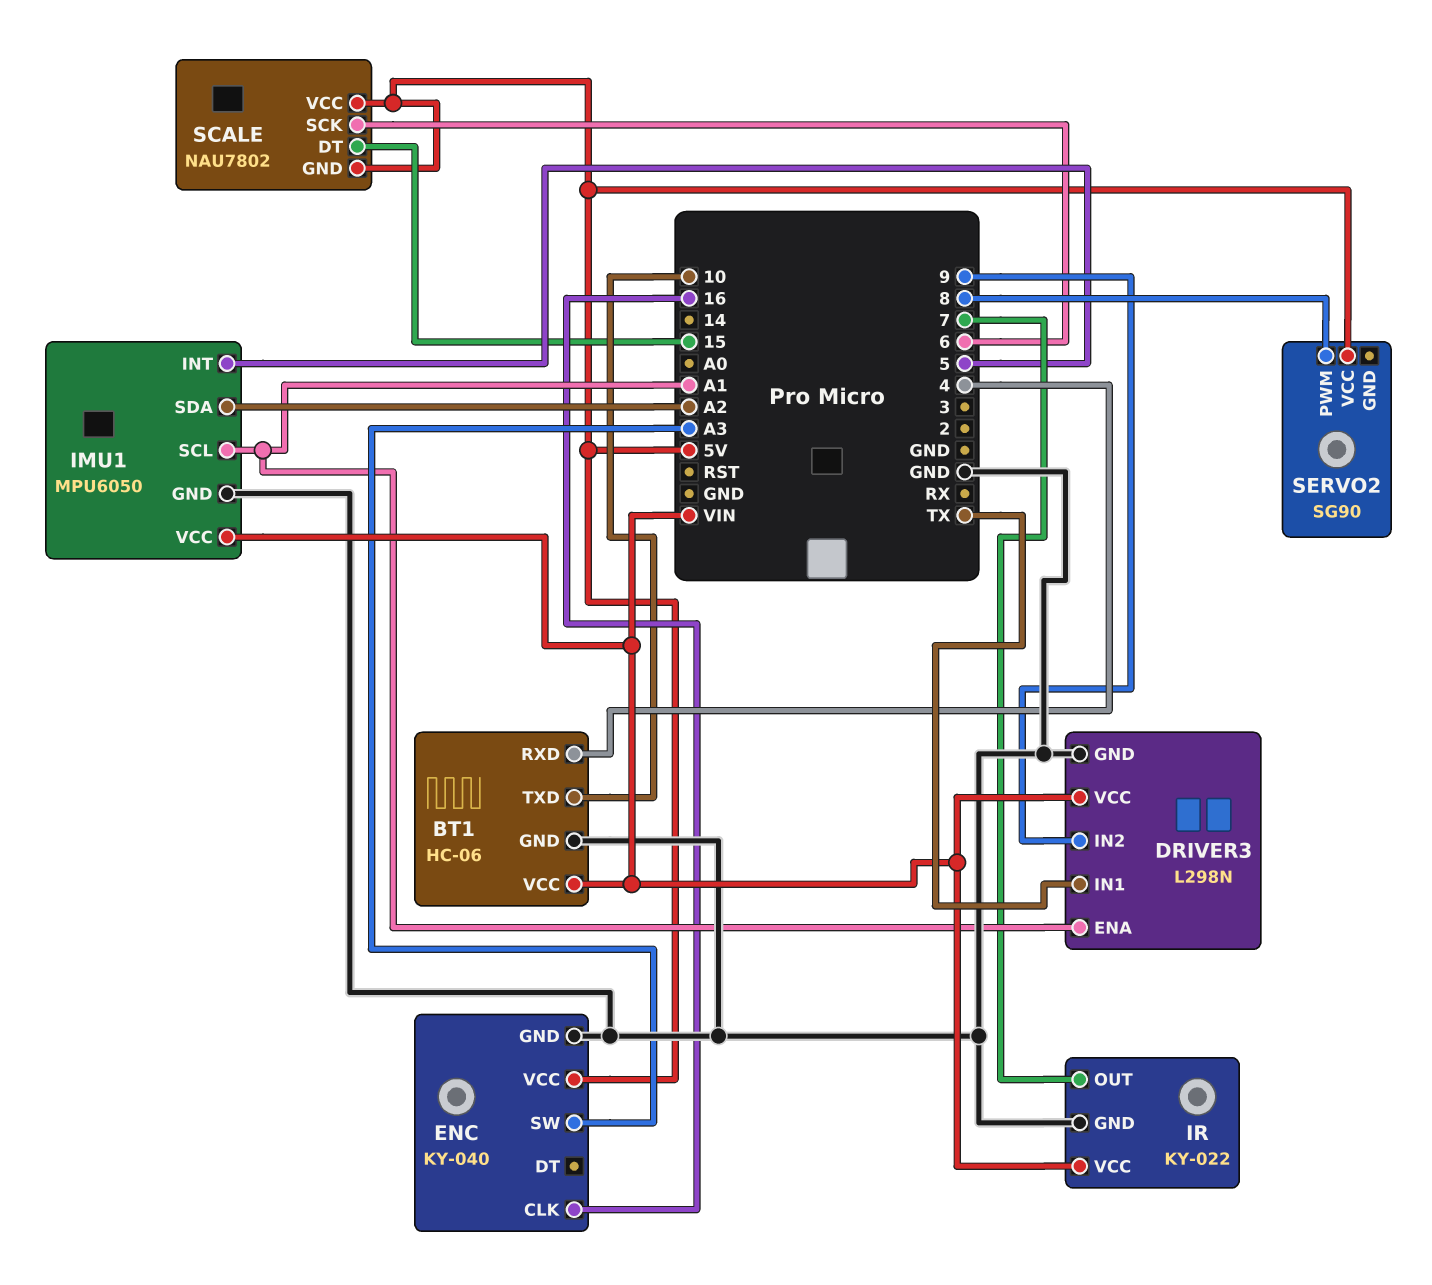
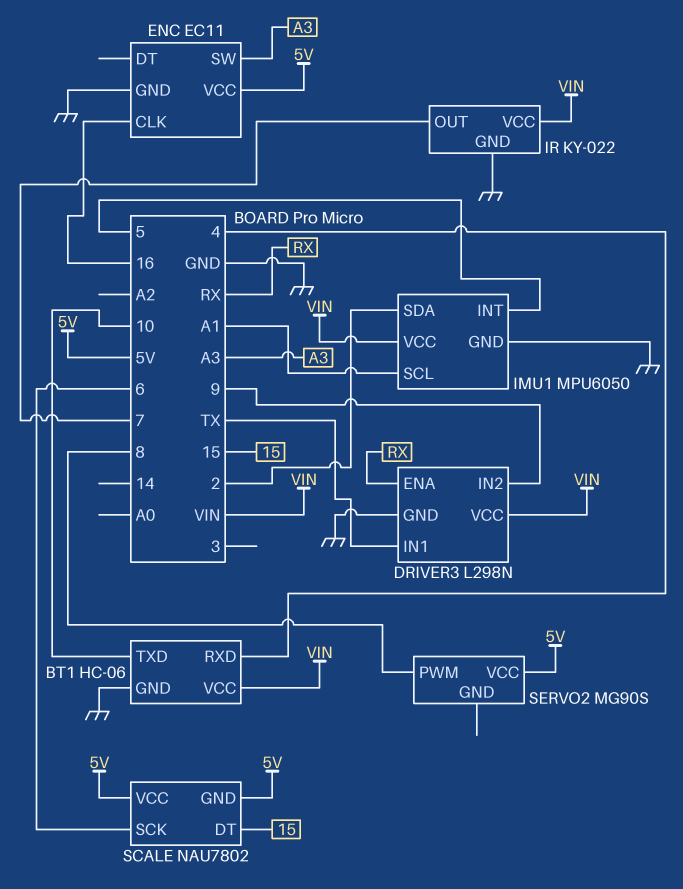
DRIVER3 pin ENA: A1 -> RX
ENC: KY-040 -> EC11
IMU1 pin SDA: A2 -> 2
SERVO2: SG90 -> MG90S

